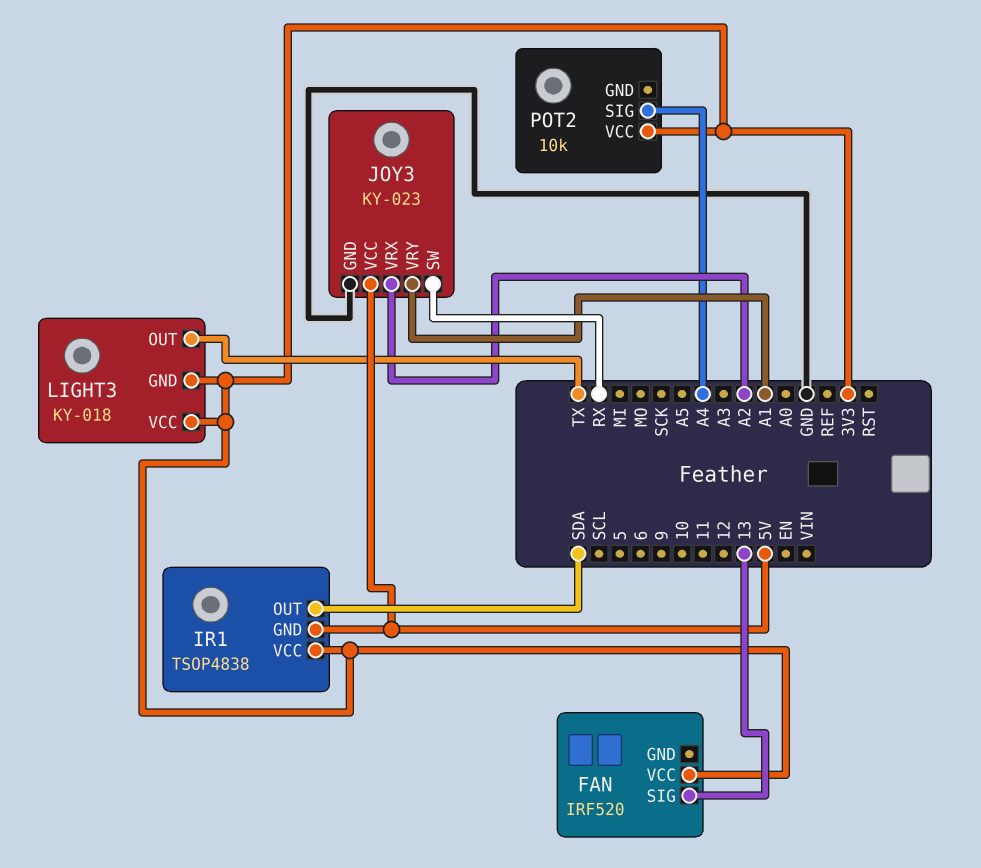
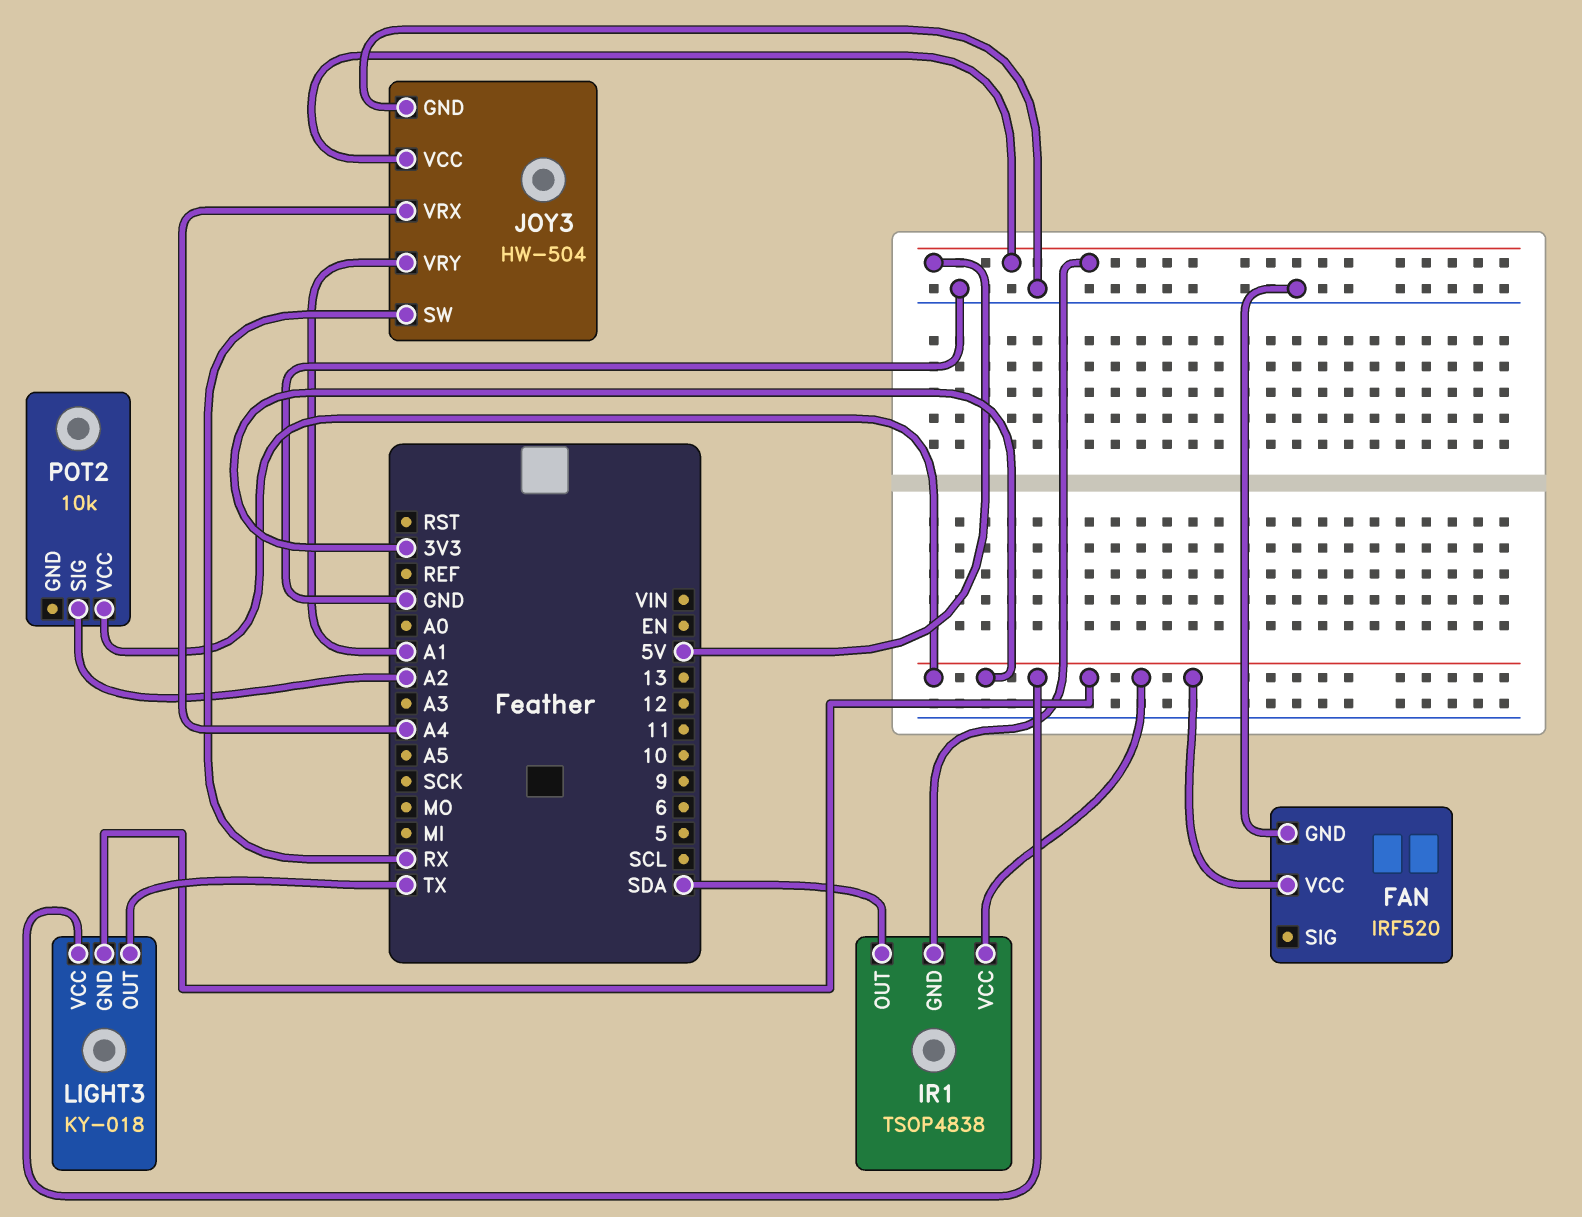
FAN pin GND: none -> GND
FAN pin SIG: 13 -> none
JOY3: KY-023 -> HW-504
JOY3 pin VRX: A2 -> A4
POT2 pin SIG: A4 -> A2

